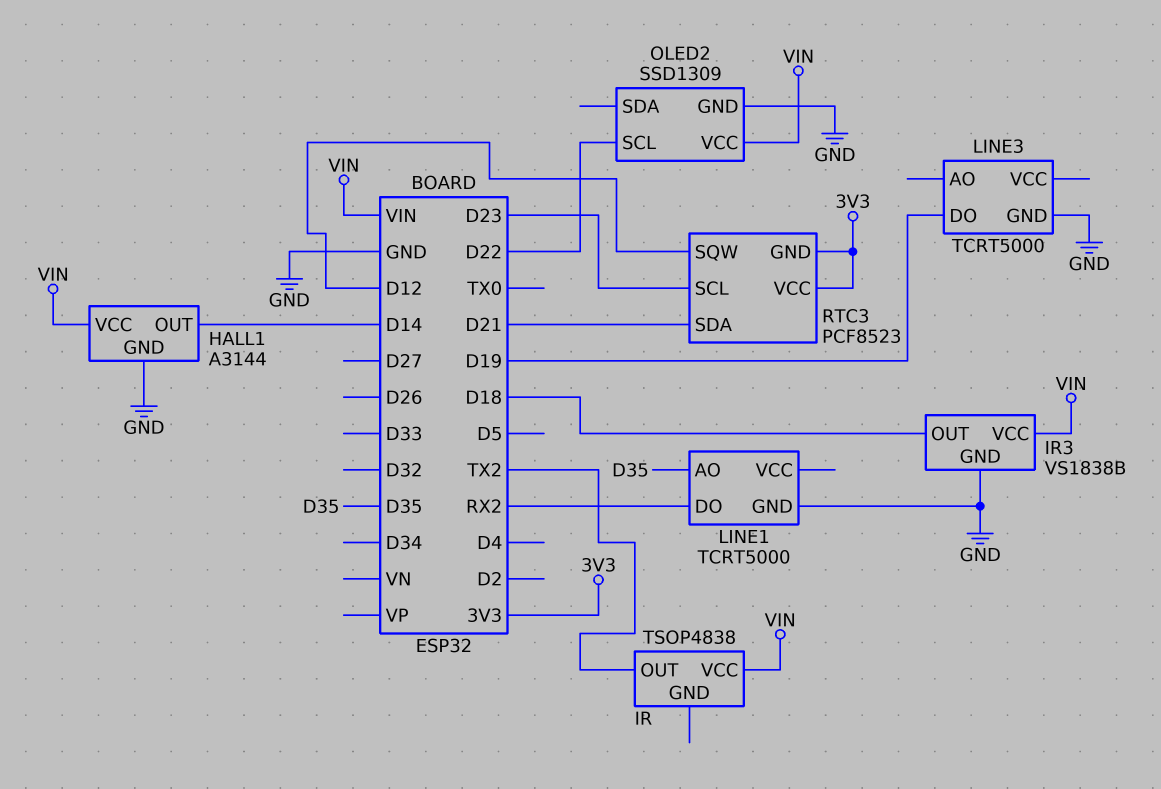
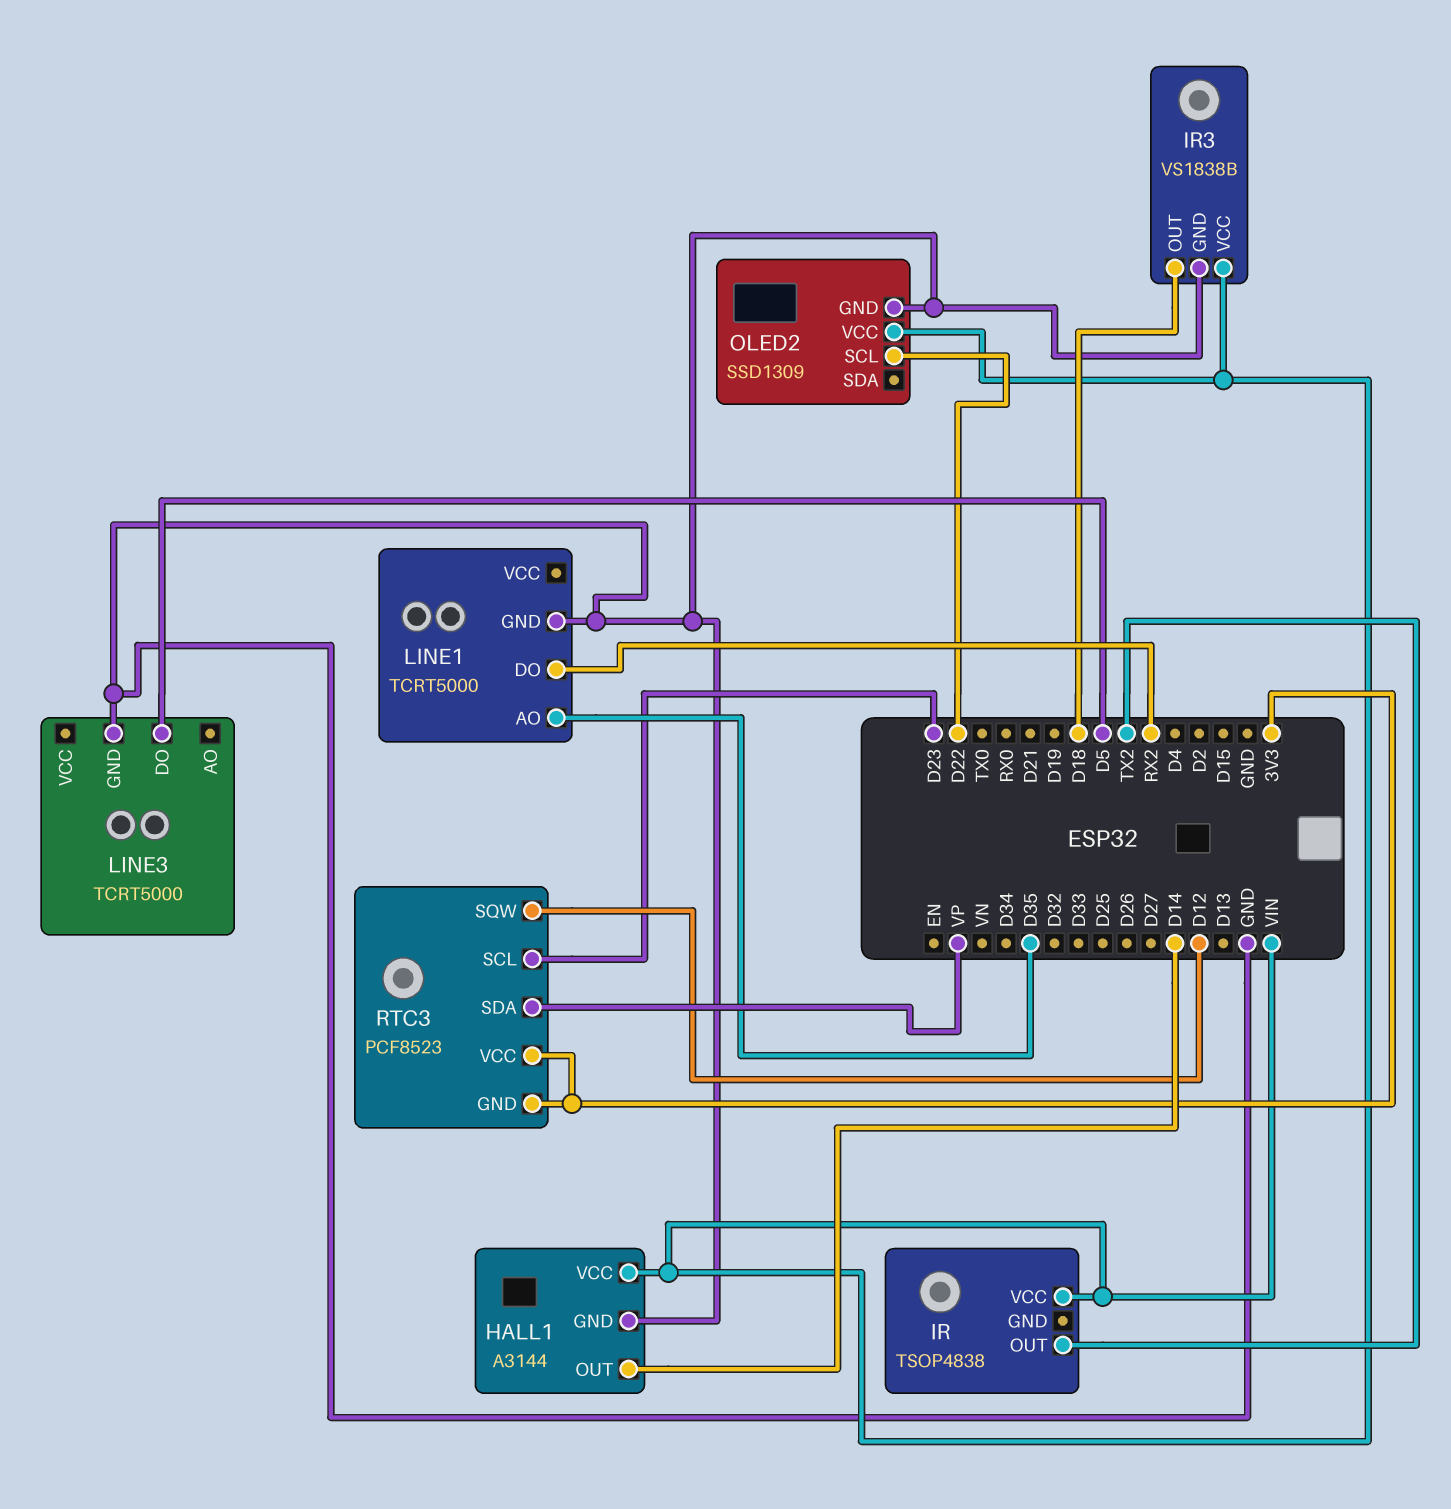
LINE3 pin DO: D19 -> D5
RTC3 pin SDA: D21 -> VP

